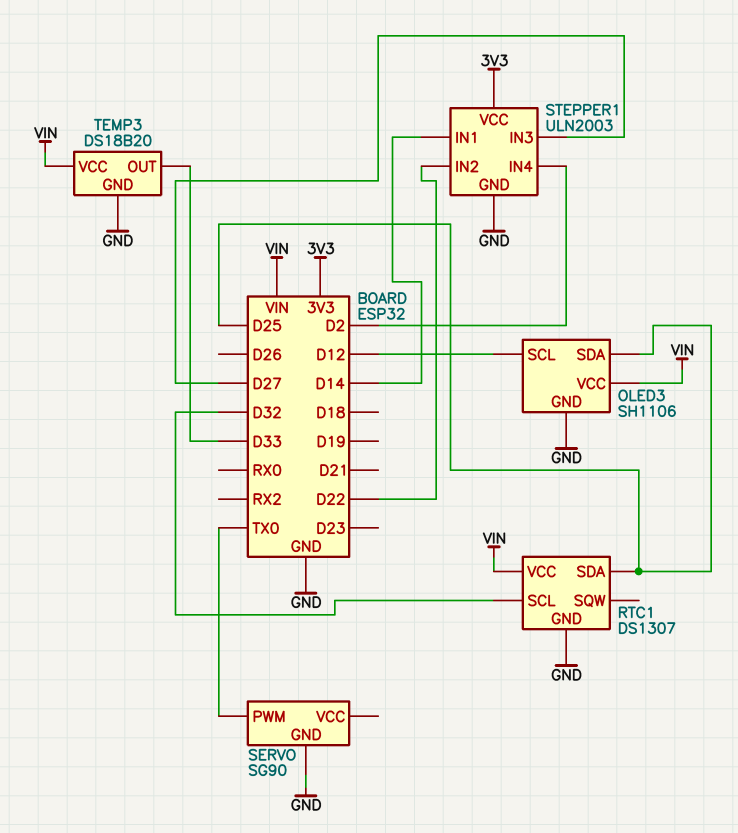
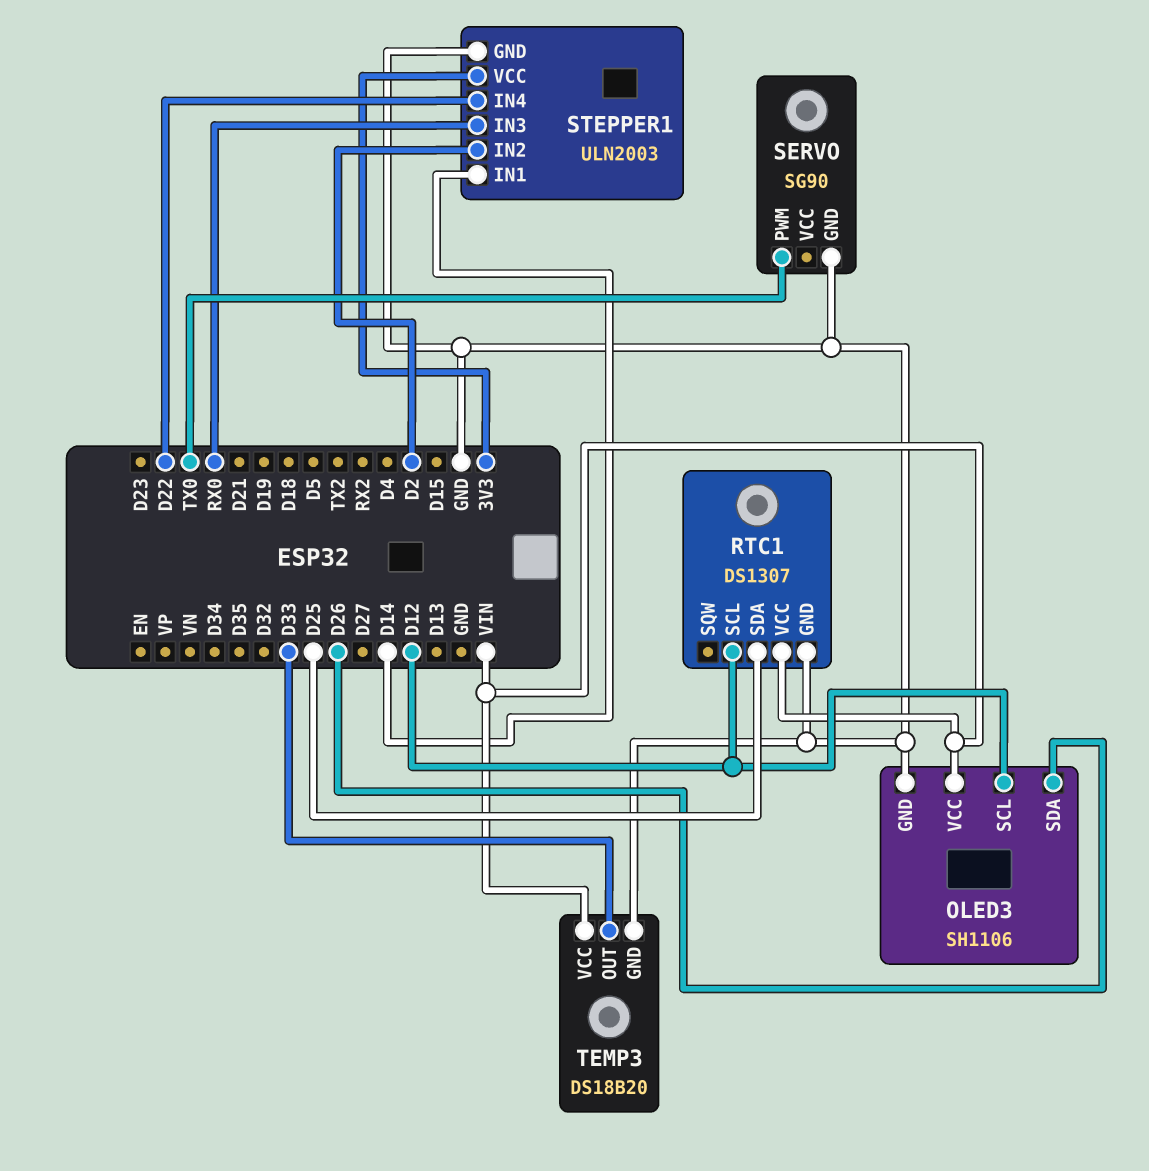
OLED3 pin SDA: D25 -> D26
RTC1 pin SCL: D32 -> D12
STEPPER1 pin IN2: D22 -> D2
STEPPER1 pin IN3: D27 -> RX0
STEPPER1 pin IN4: D2 -> D22

